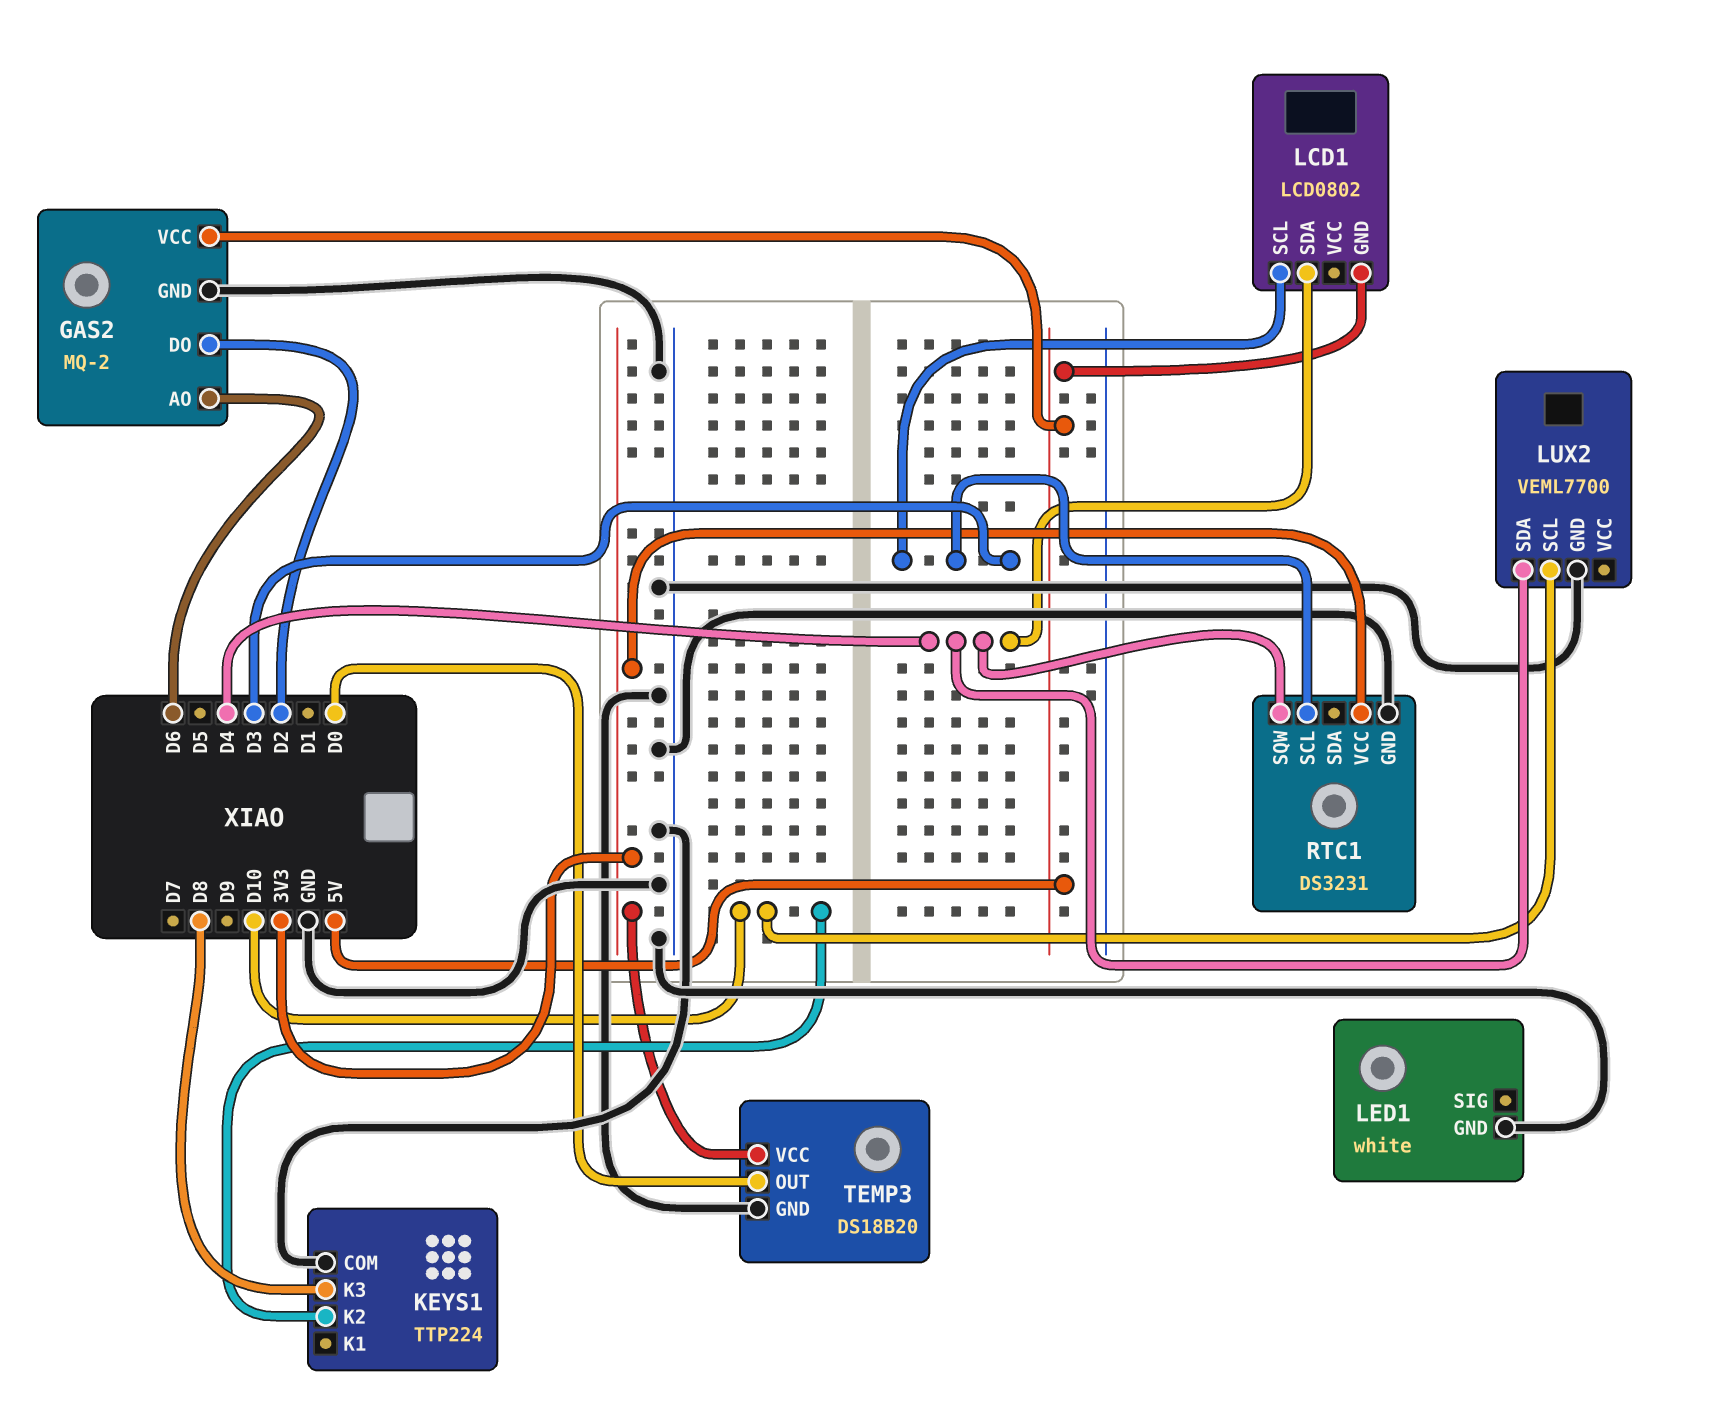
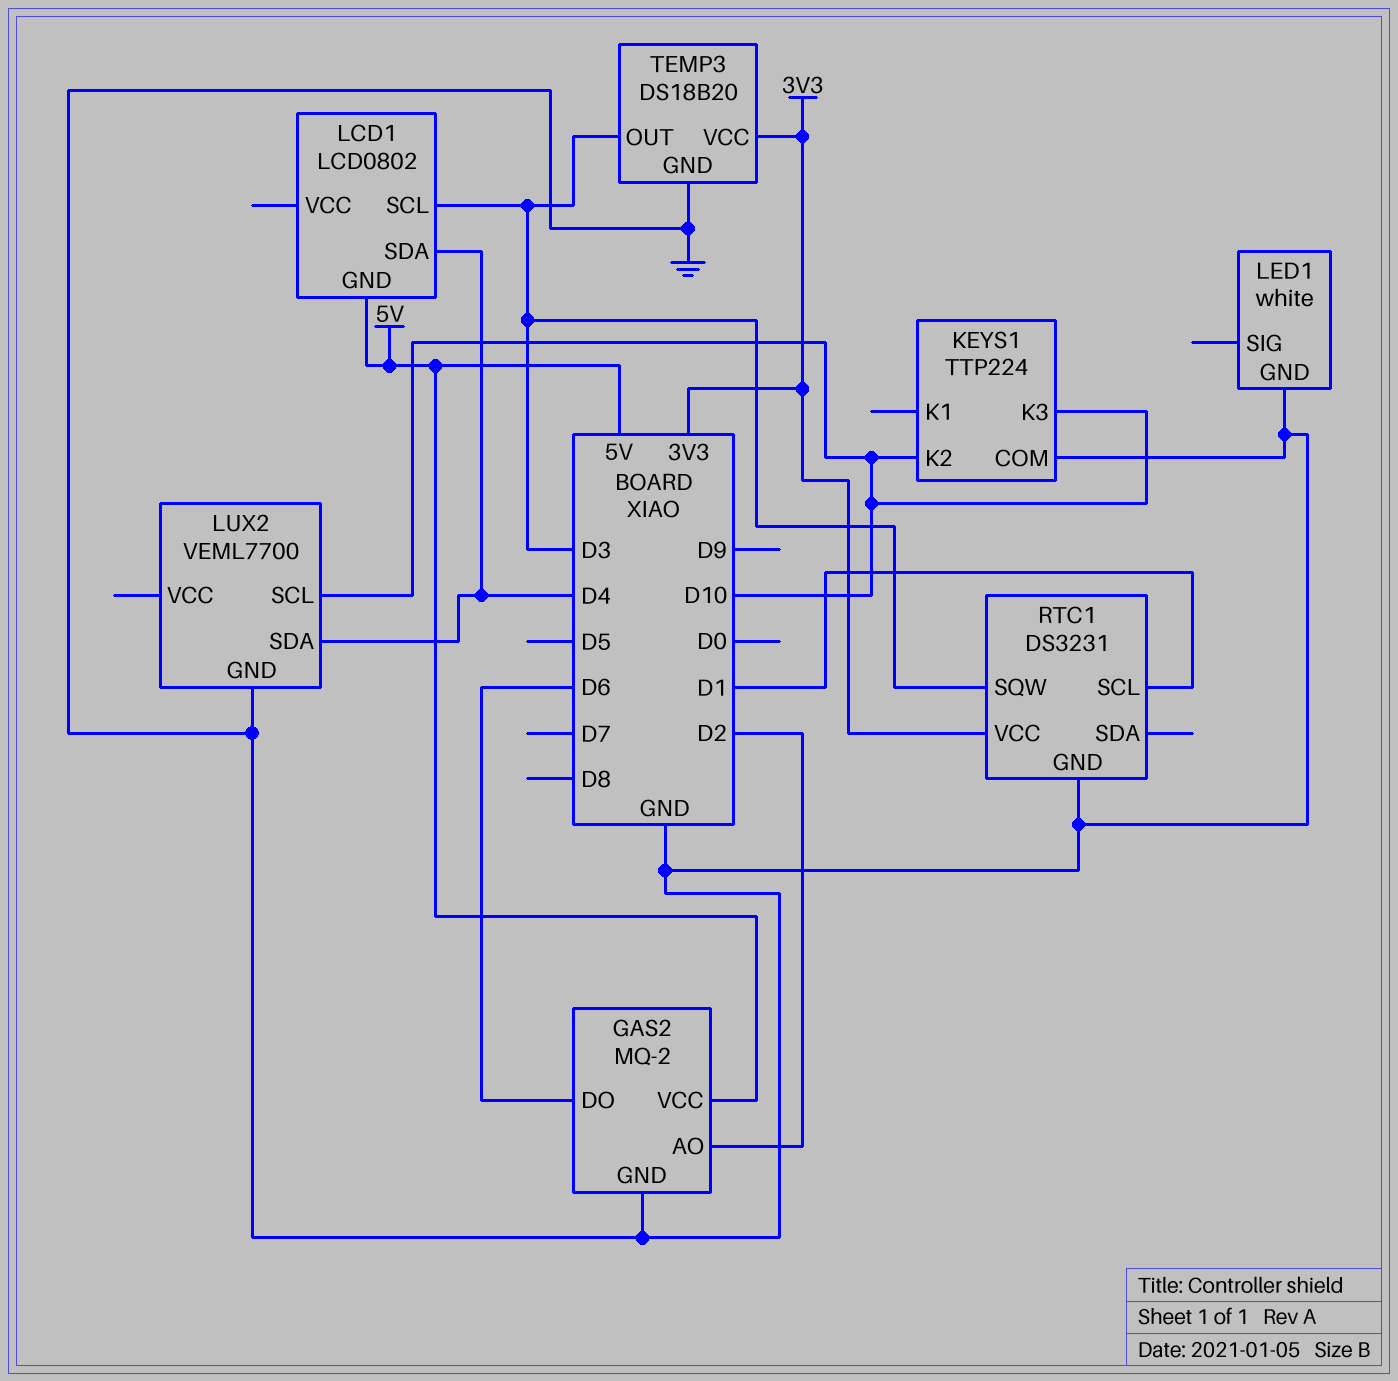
GAS2 pin AO: D6 -> D2
GAS2 pin DO: D2 -> D6
KEYS1 pin K3: D8 -> D10
RTC1 pin SCL: D3 -> D1
RTC1 pin SQW: D4 -> D3
TEMP3 pin OUT: D0 -> D3

